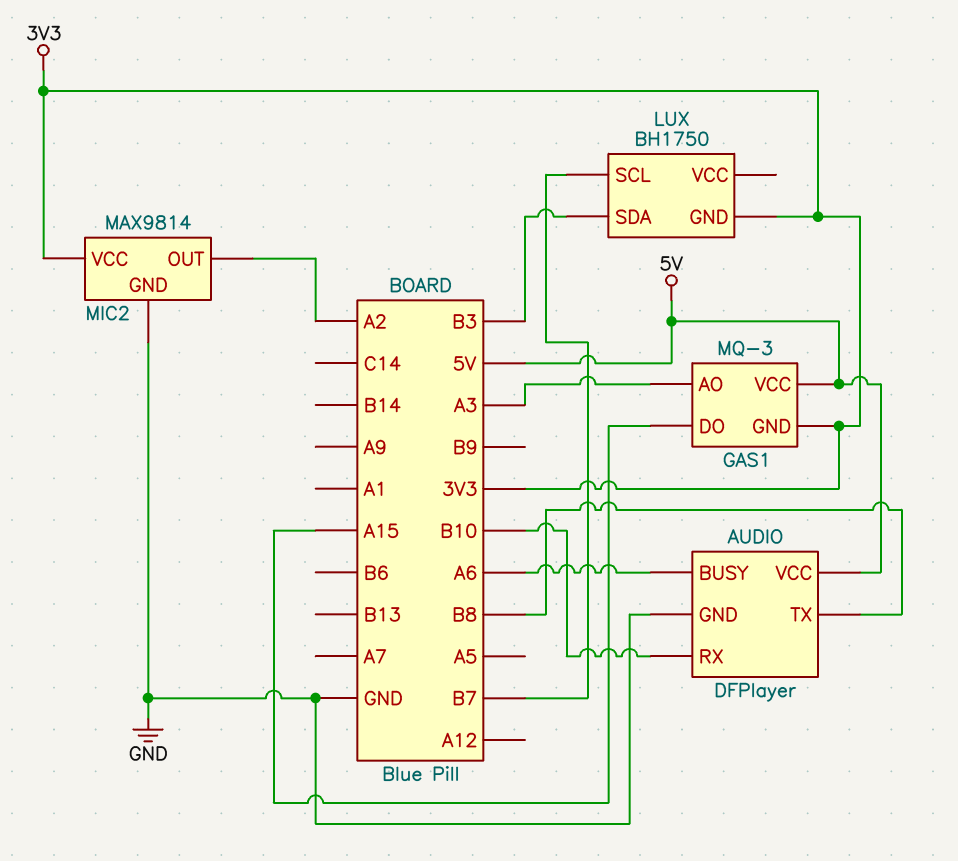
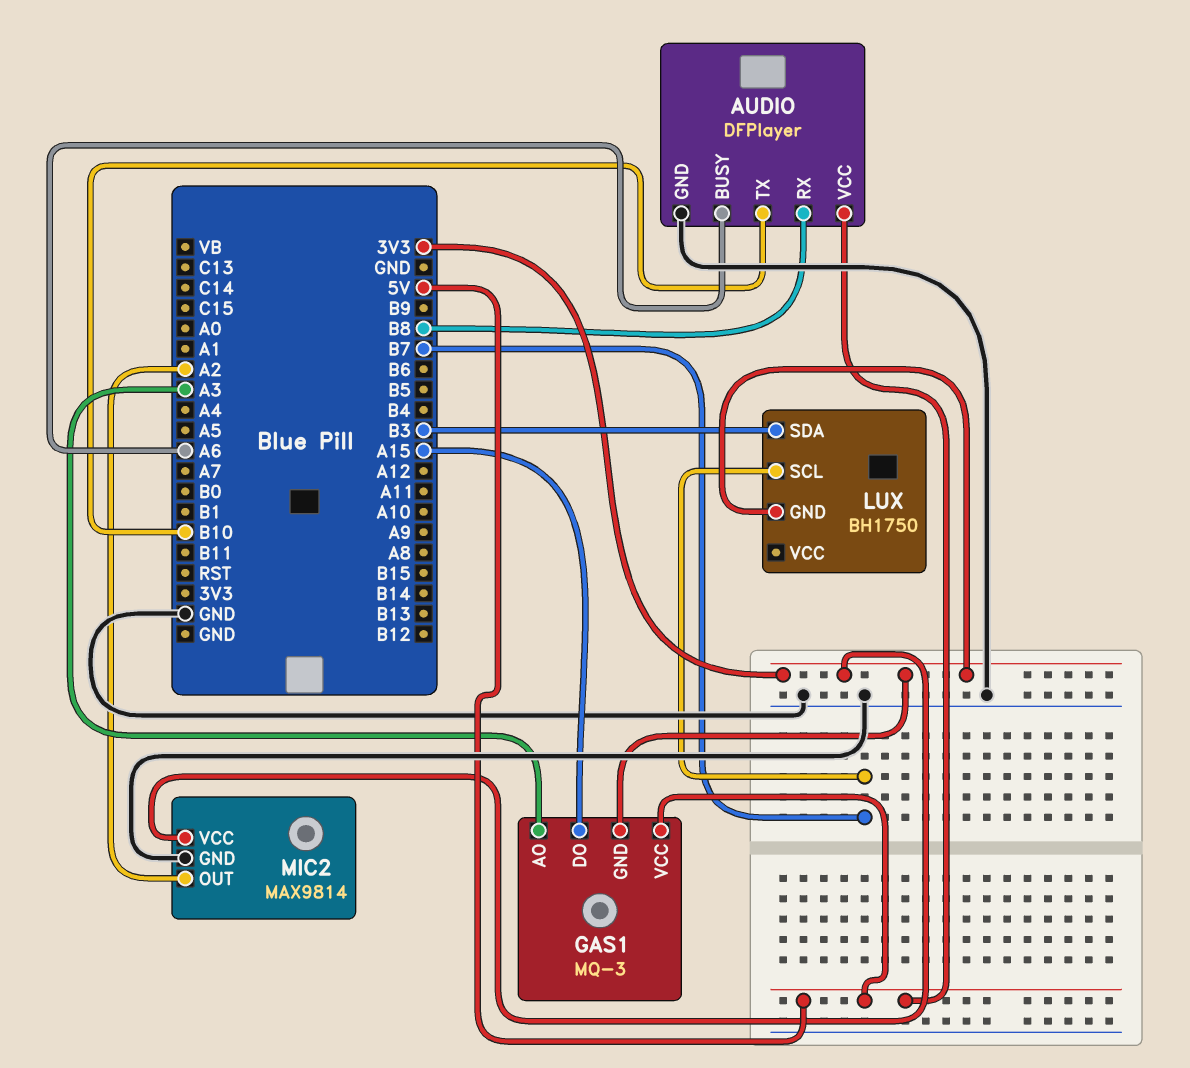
AUDIO pin RX: B10 -> B8
AUDIO pin TX: B8 -> B10

